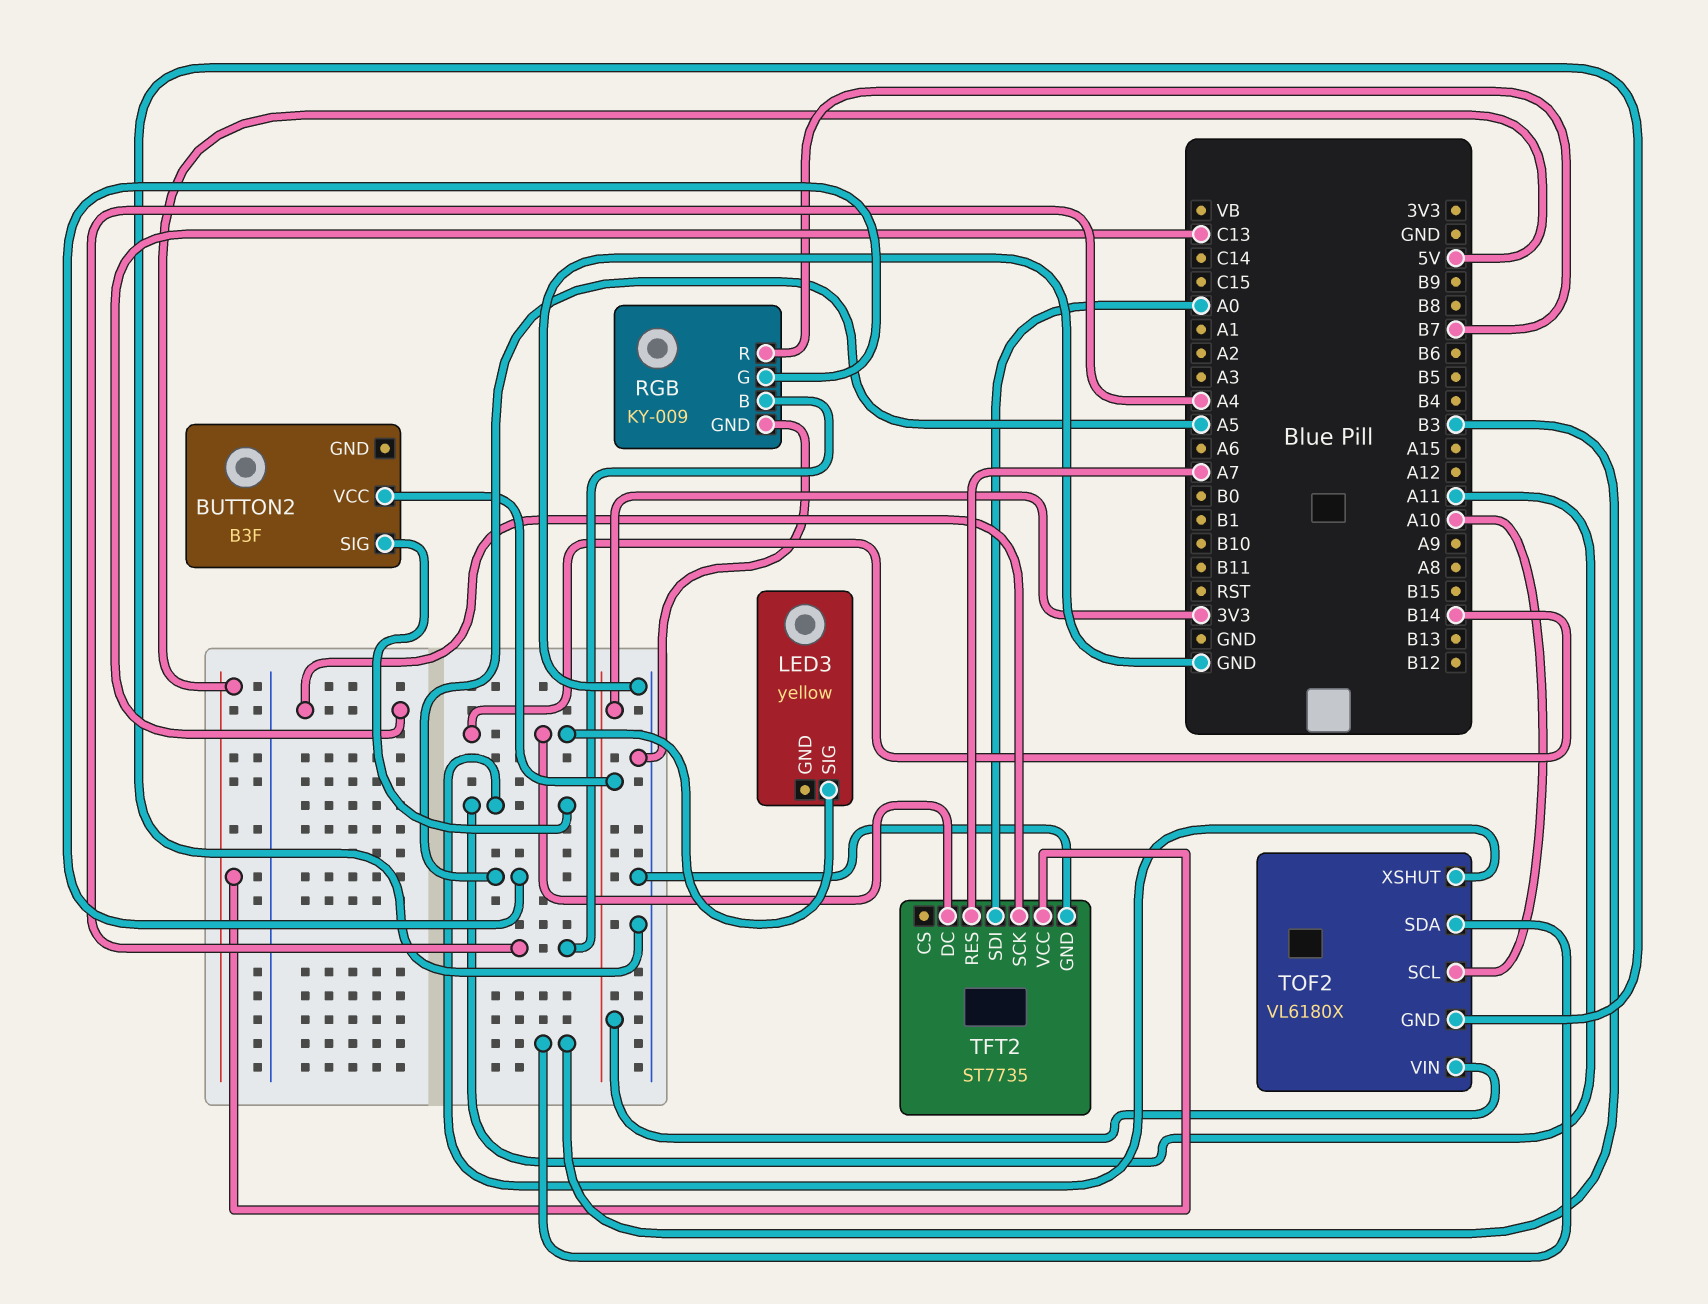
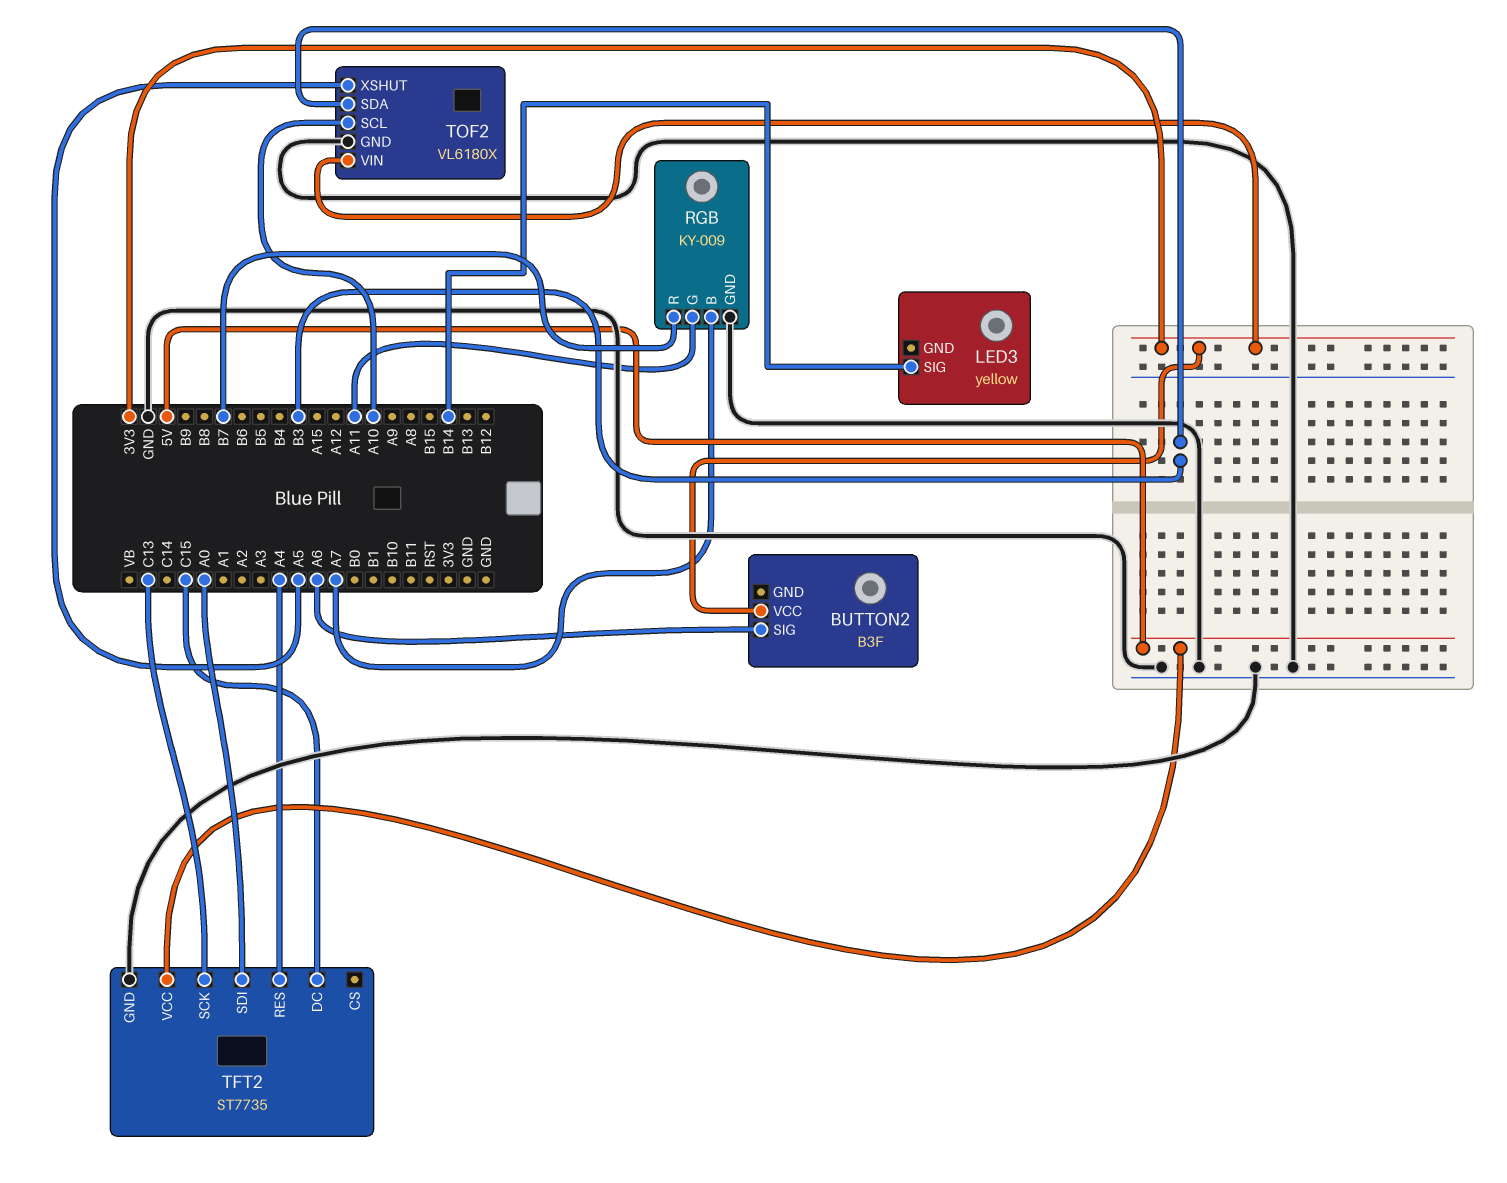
BUTTON2 pin SIG: A11 -> A6
RGB pin B: A4 -> A7
RGB pin G: A5 -> A11
TFT2 pin DC: B14 -> C15
TFT2 pin RES: A7 -> A4
TOF2 pin XSHUT: A11 -> A5

